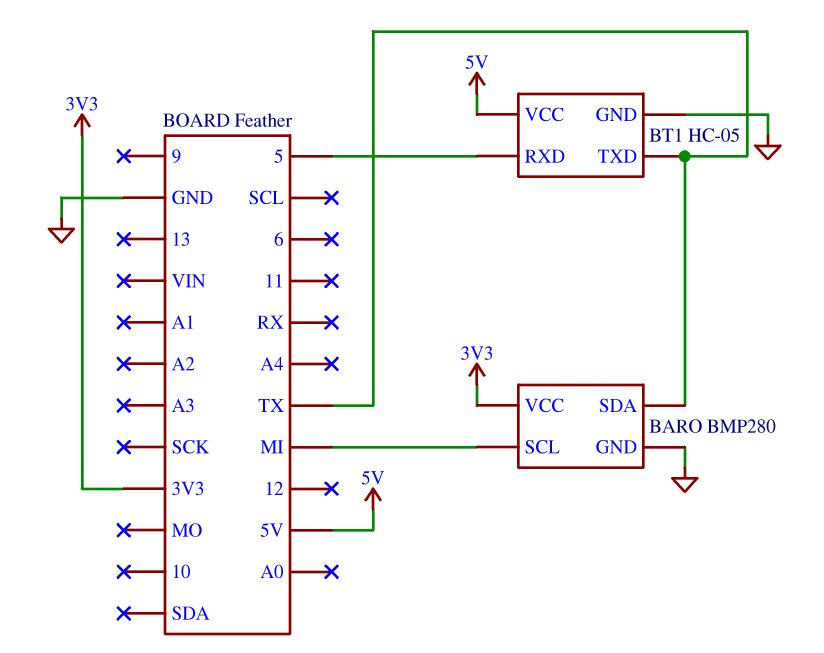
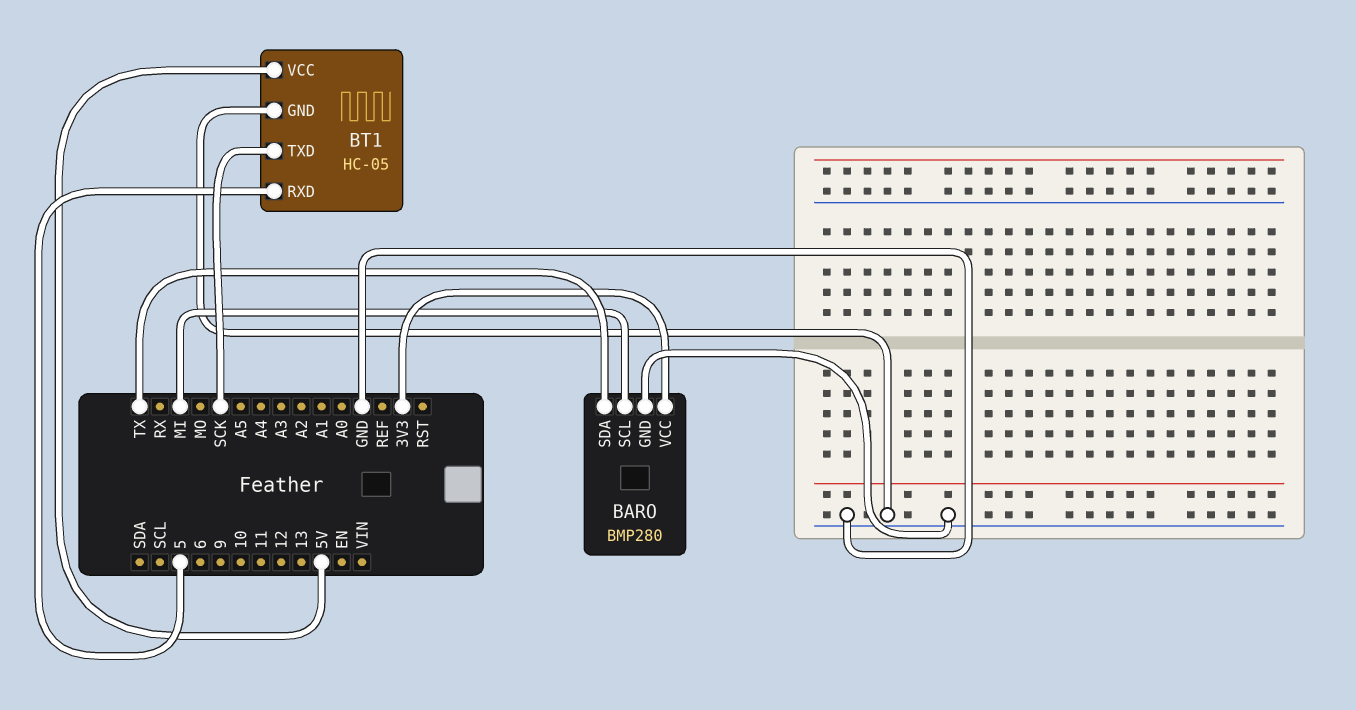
BT1 pin TXD: TX -> SCK

